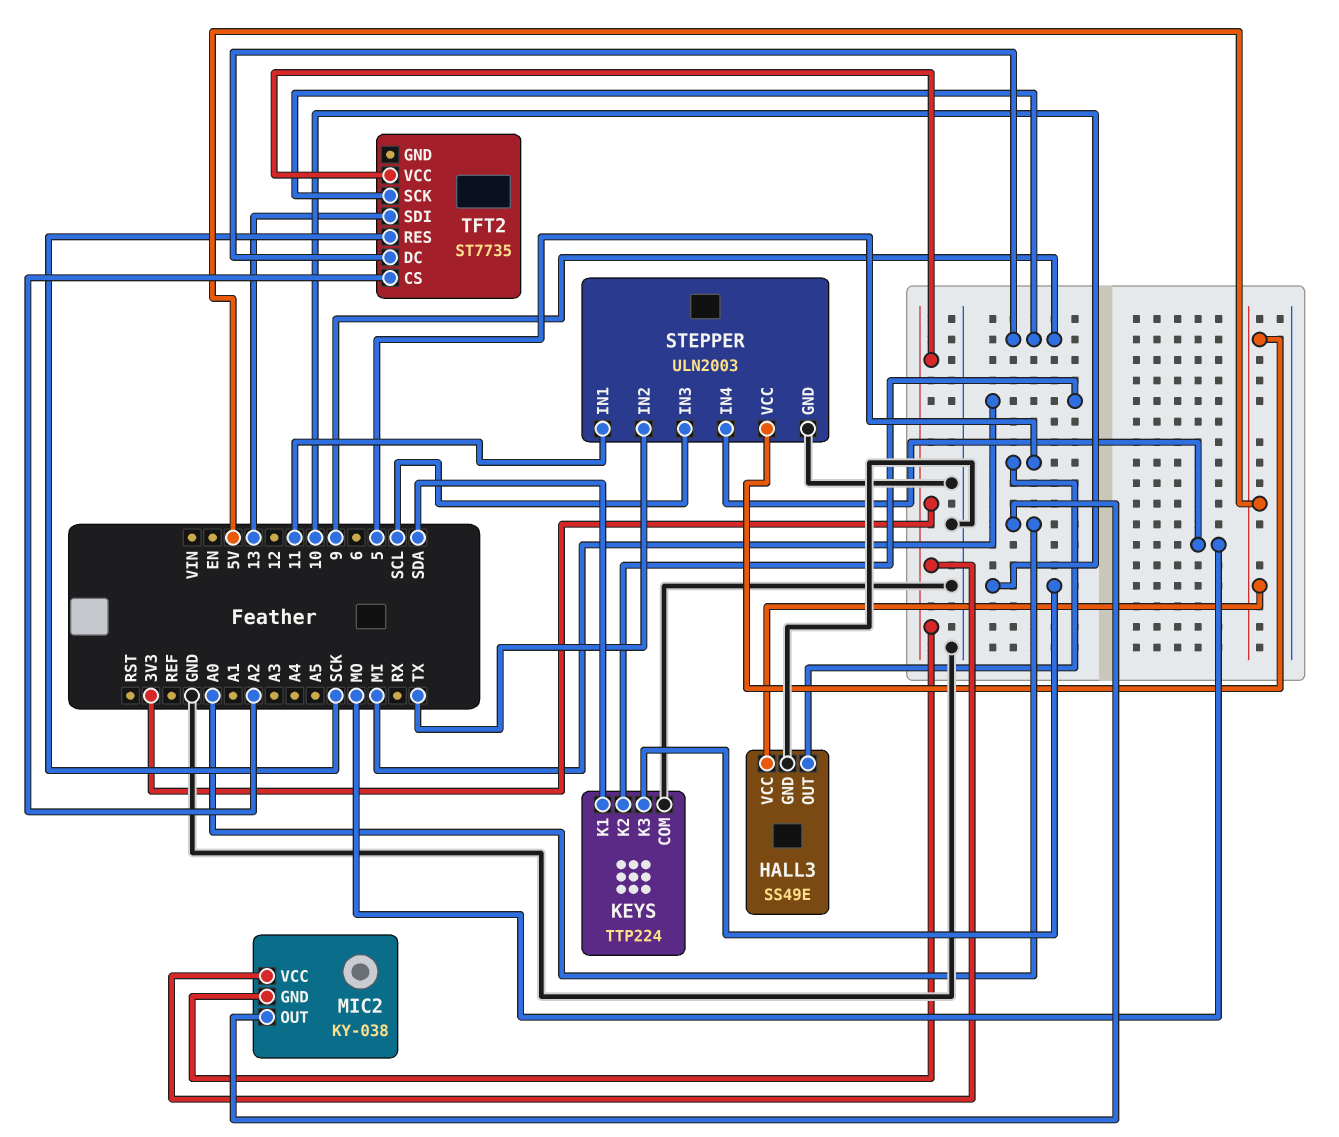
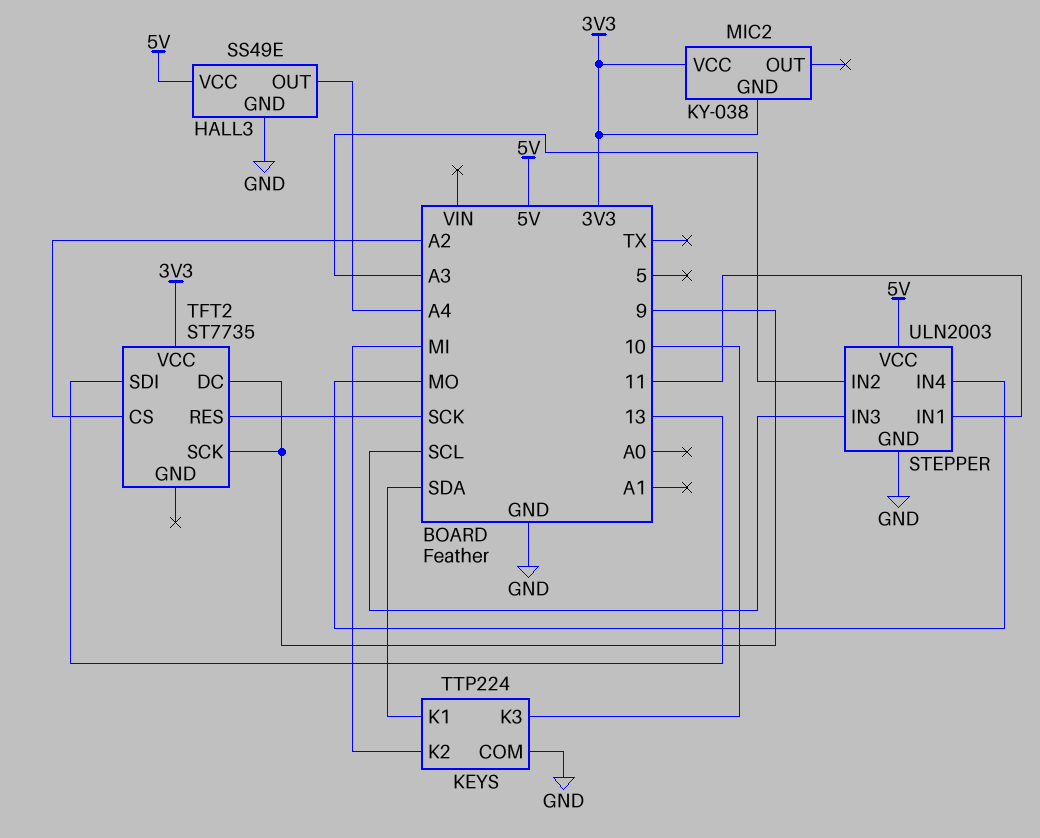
HALL3 pin OUT: 5 -> A4
MIC2 pin OUT: A0 -> none
STEPPER pin IN2: TX -> A3

